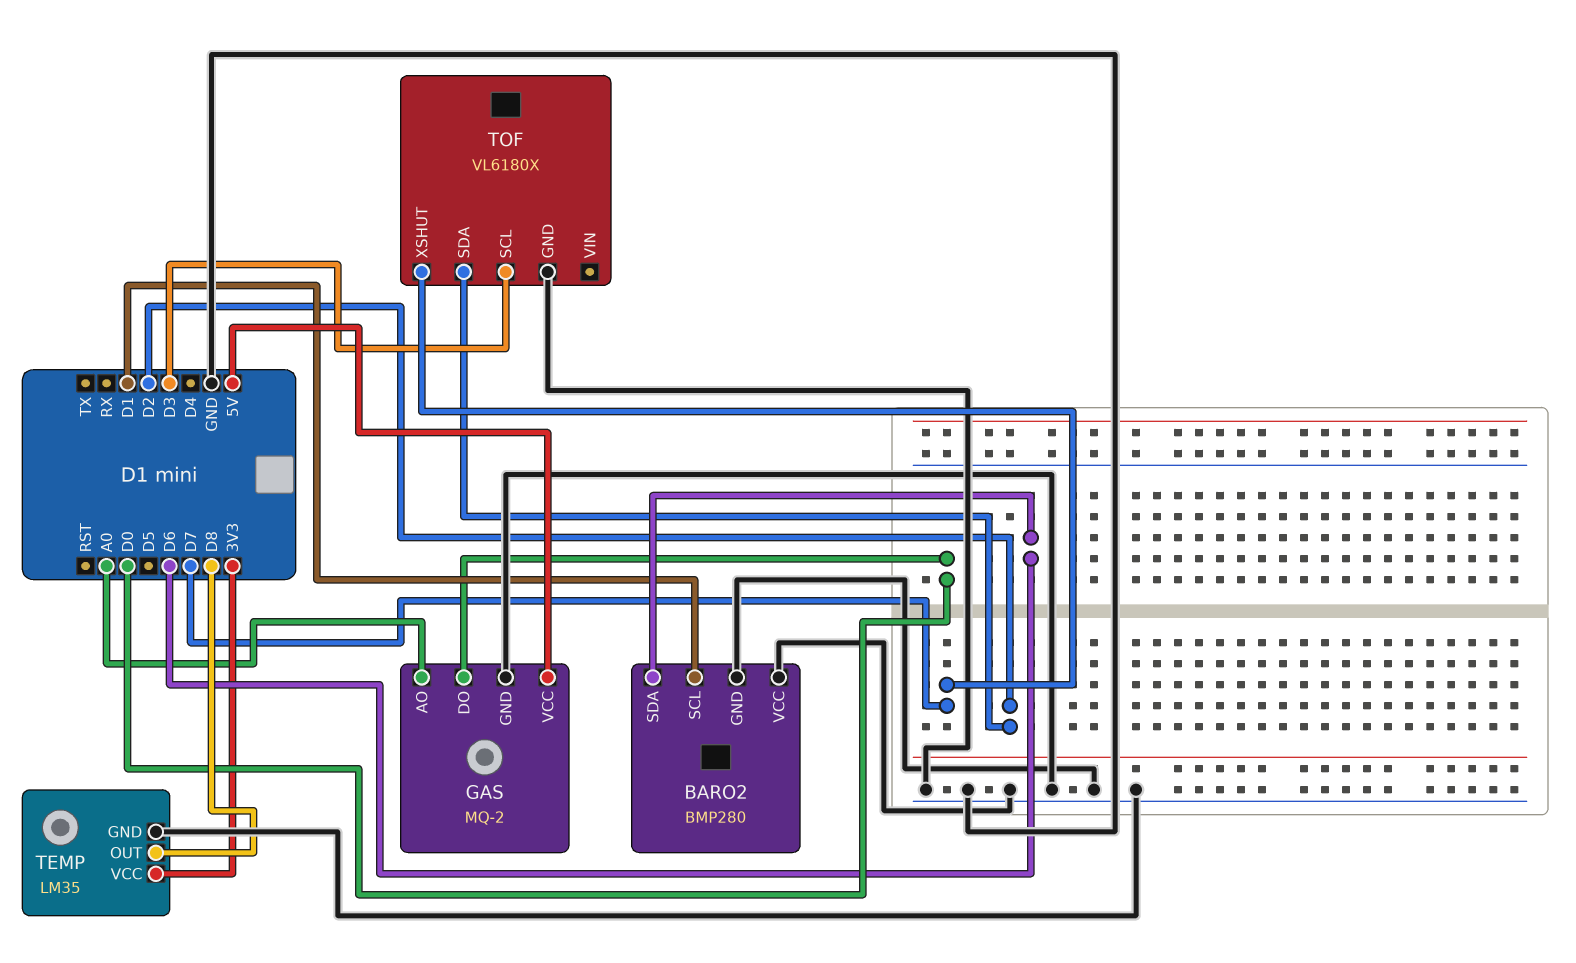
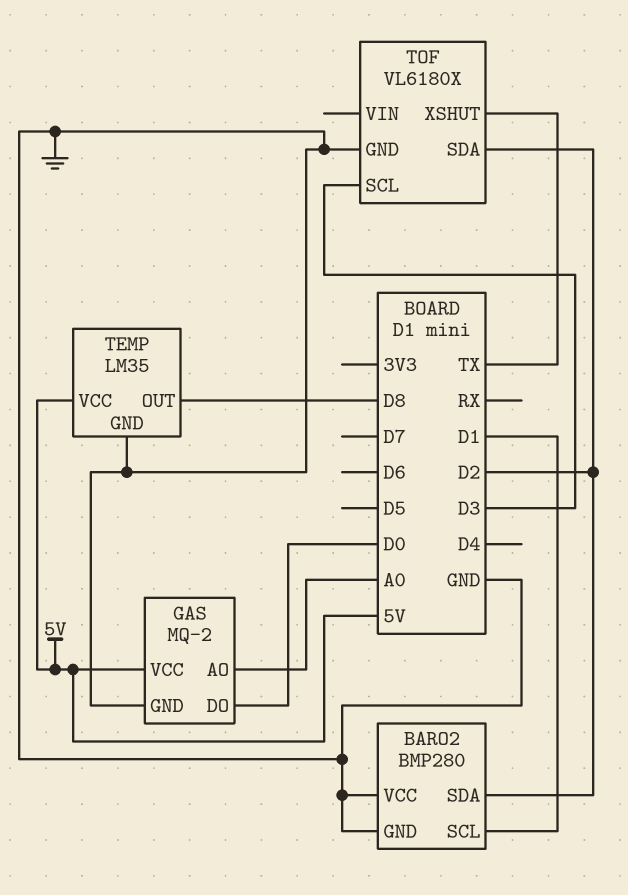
BARO2 pin SDA: D6 -> D2
TEMP pin VCC: 3V3 -> 5V
TOF pin XSHUT: D7 -> TX

